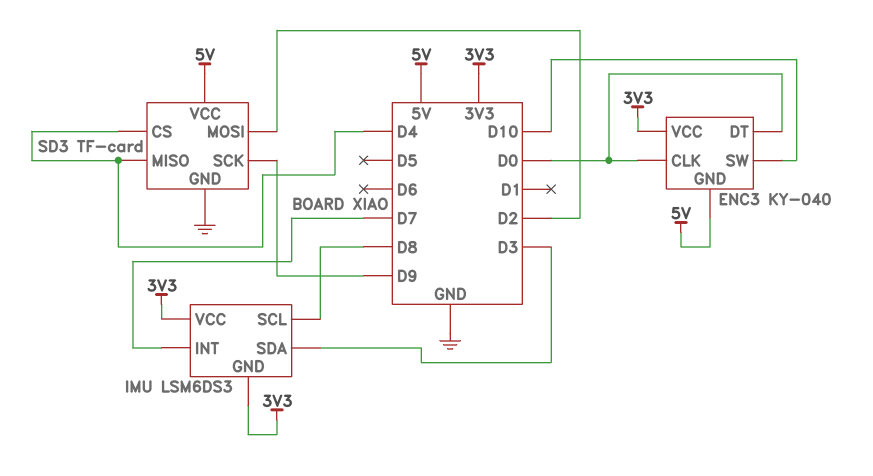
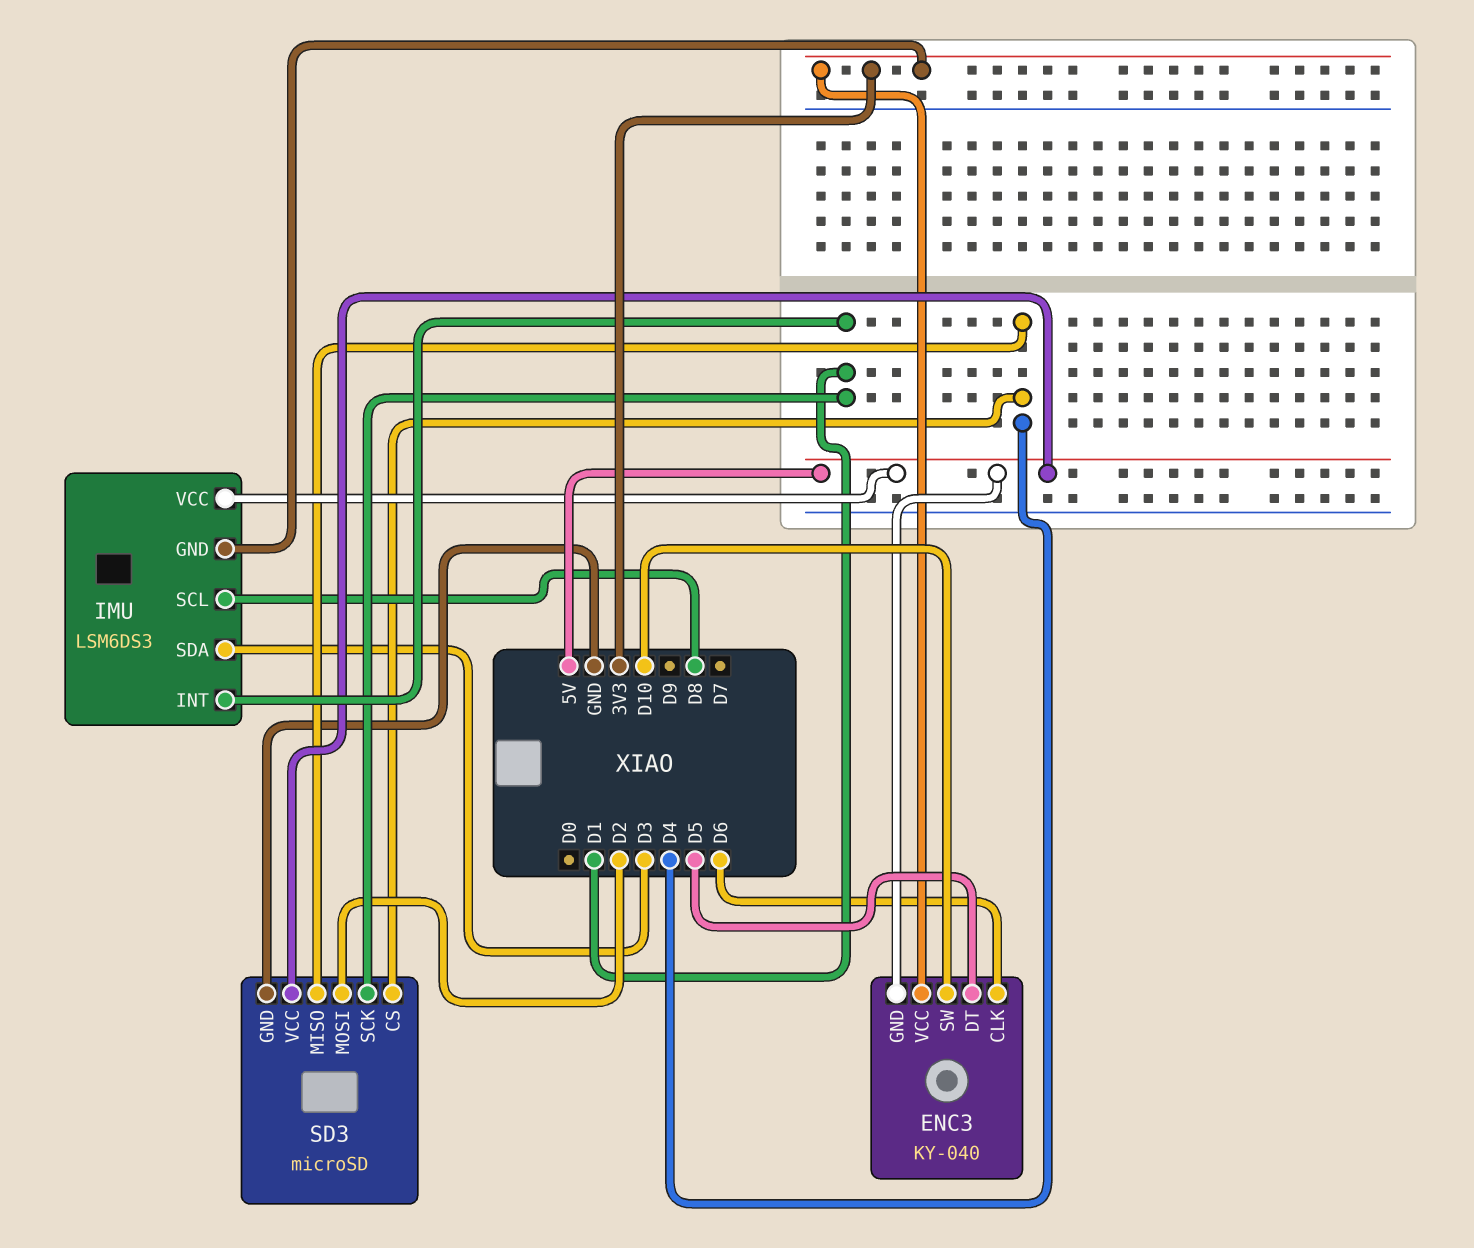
ENC3 pin CLK: D0 -> D6
ENC3 pin DT: D0 -> D5
IMU pin INT: D7 -> D1
IMU pin VCC: 3V3 -> 5V
SD3: TF-card -> microSD
SD3 pin SCK: D9 -> D1

